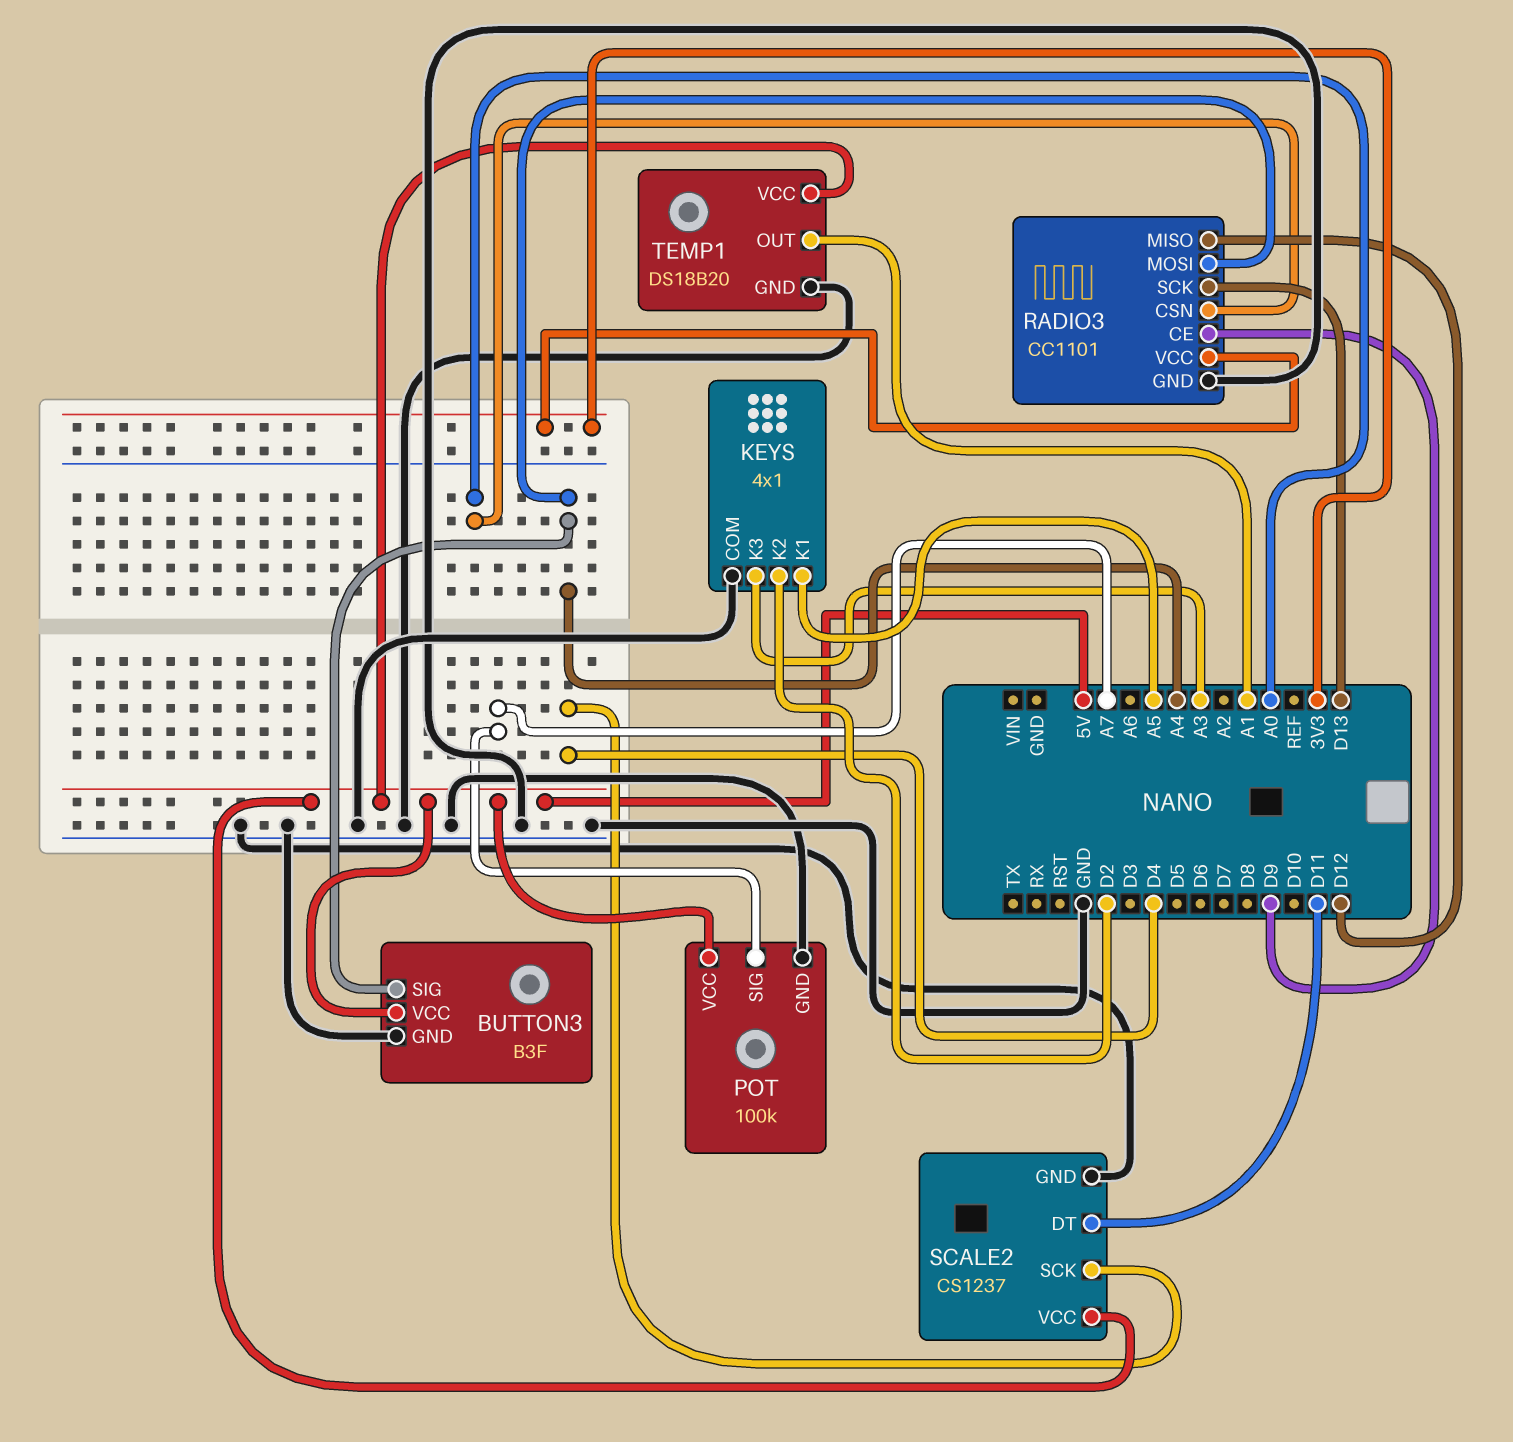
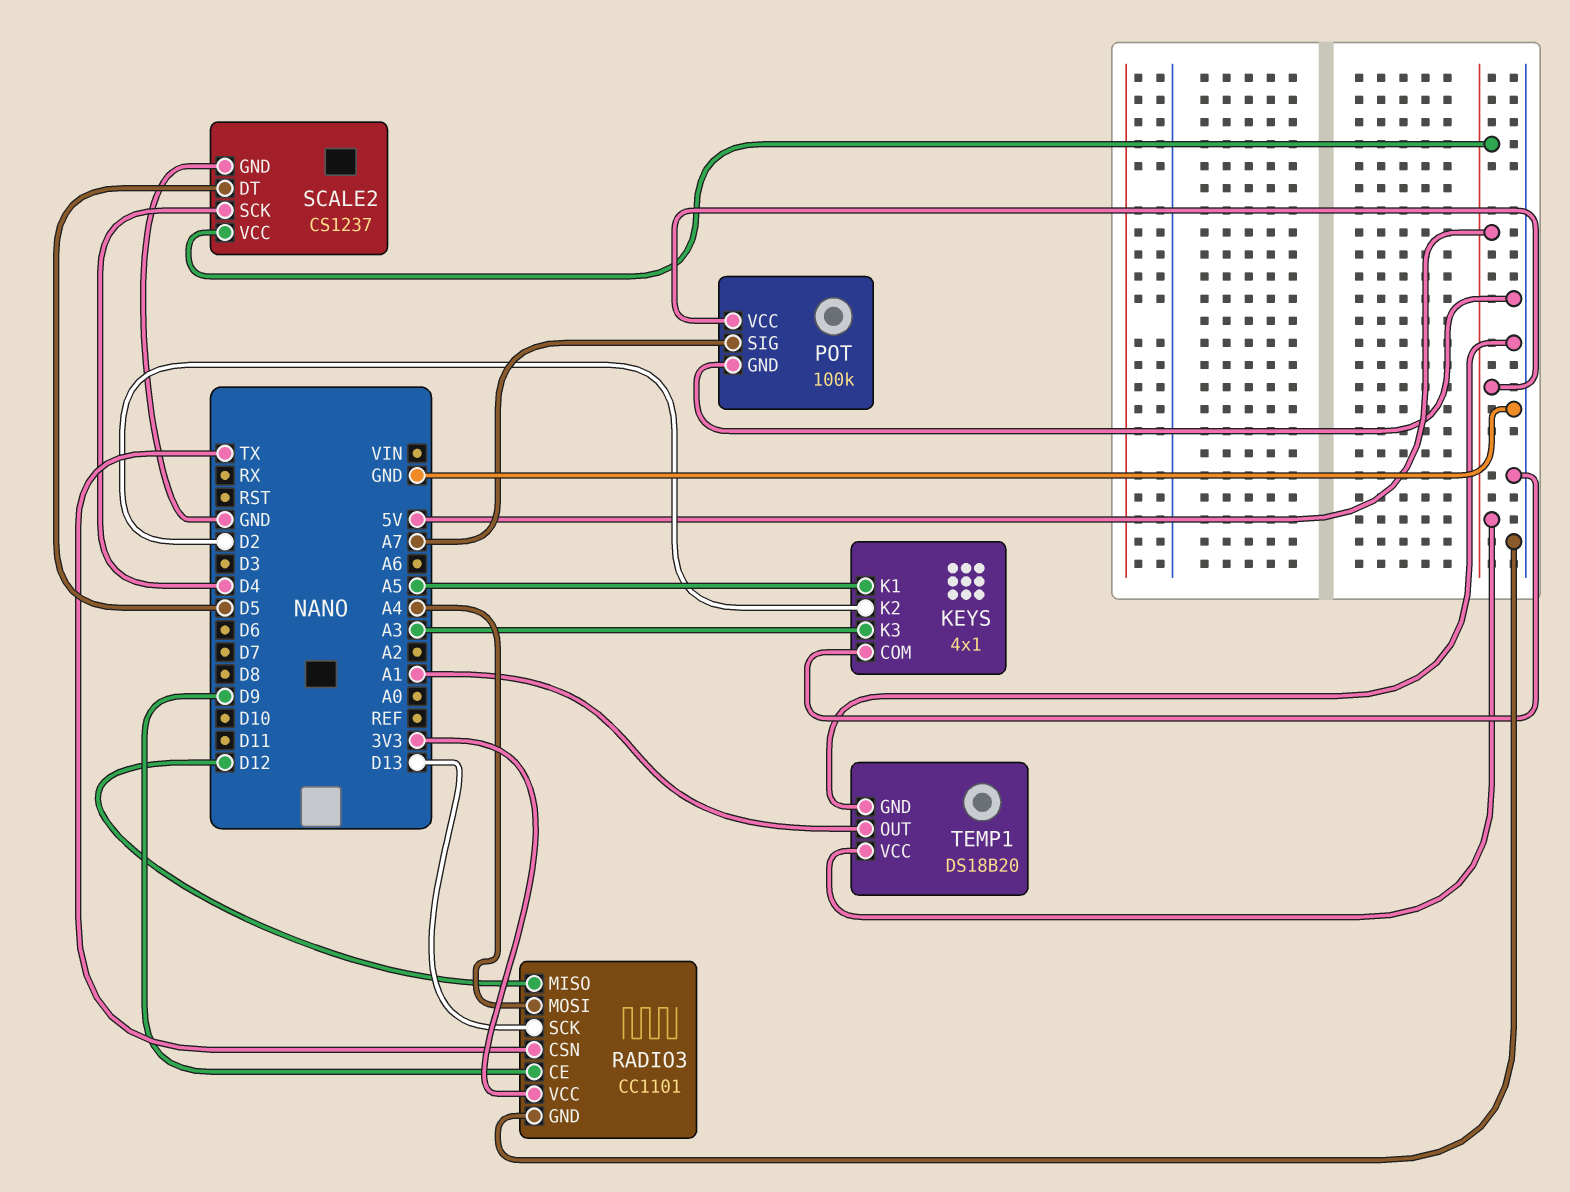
BUTTON3: B3F -> none
BUTTON3 pin GND: GND -> none
BUTTON3 pin SIG: A4 -> none
BUTTON3 pin VCC: 5V -> none
RADIO3 pin CSN: A0 -> TX
SCALE2 pin DT: D11 -> D5

